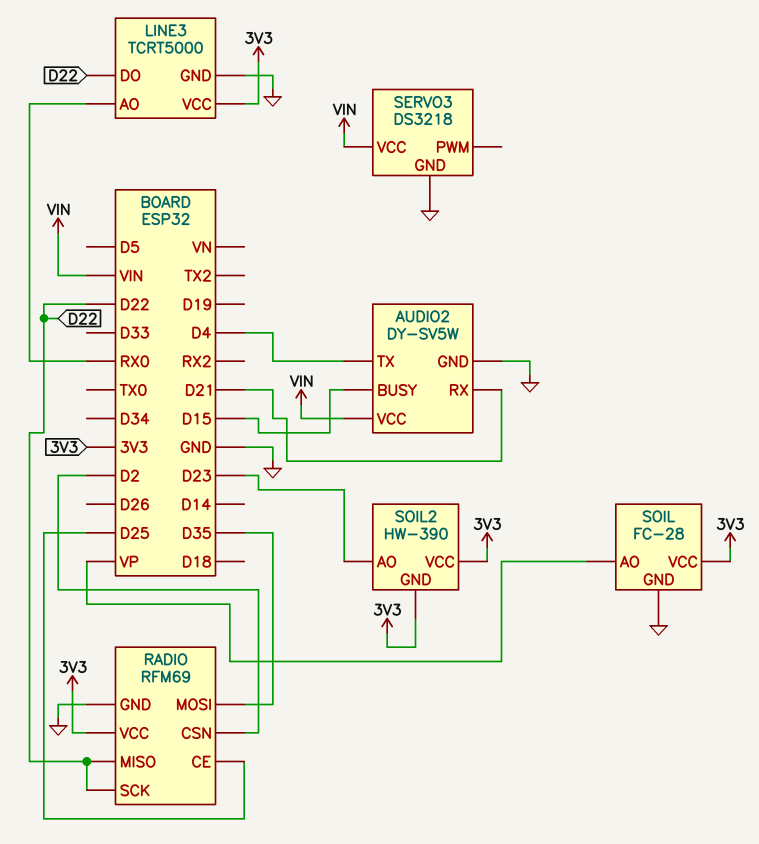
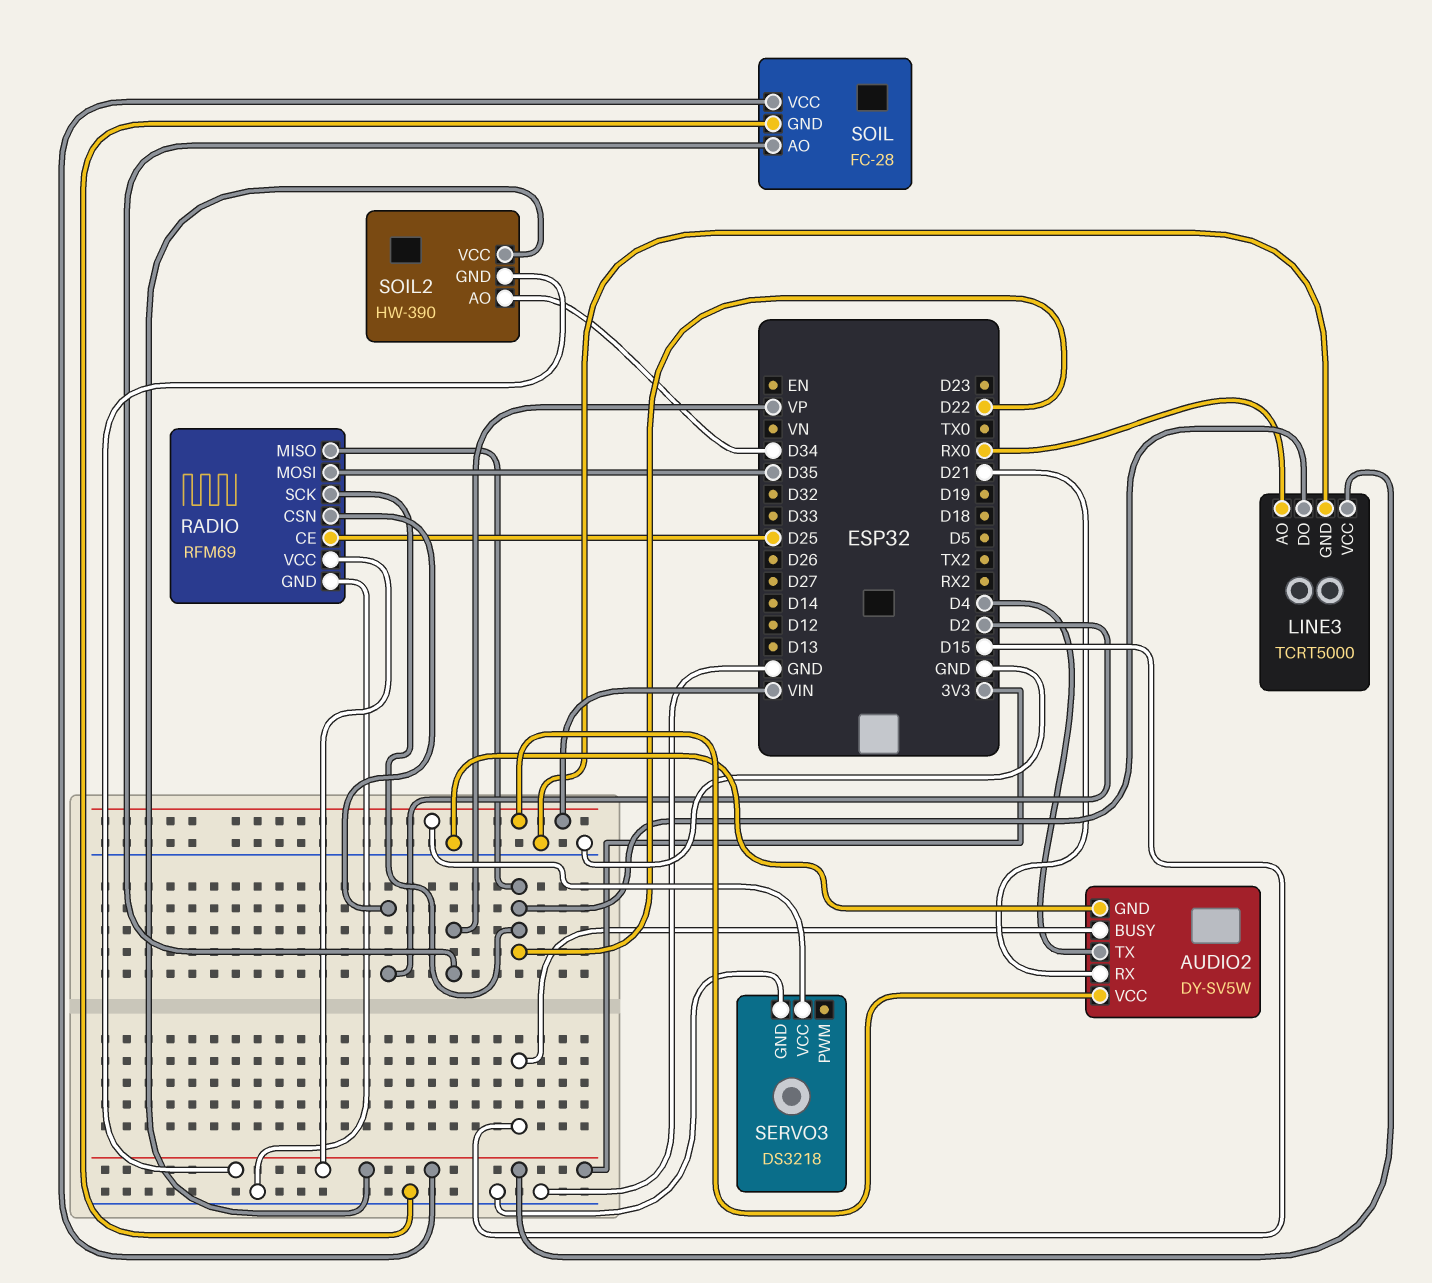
SOIL2 pin AO: D23 -> D34

